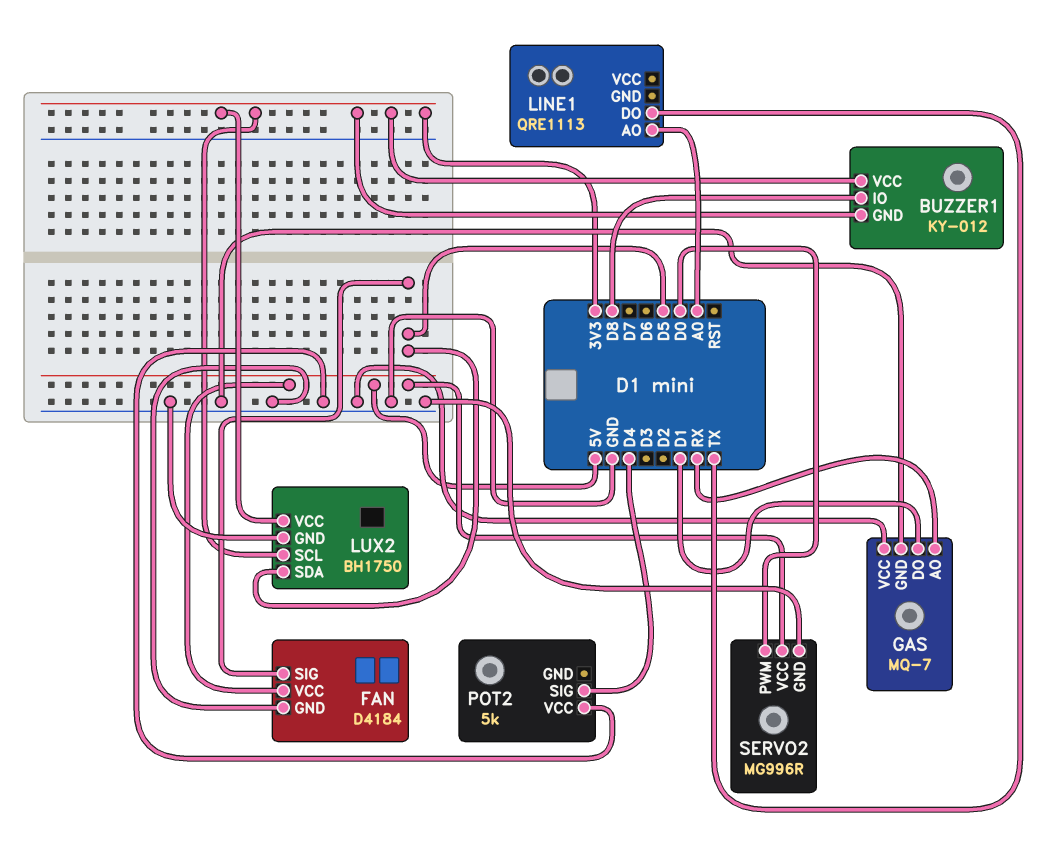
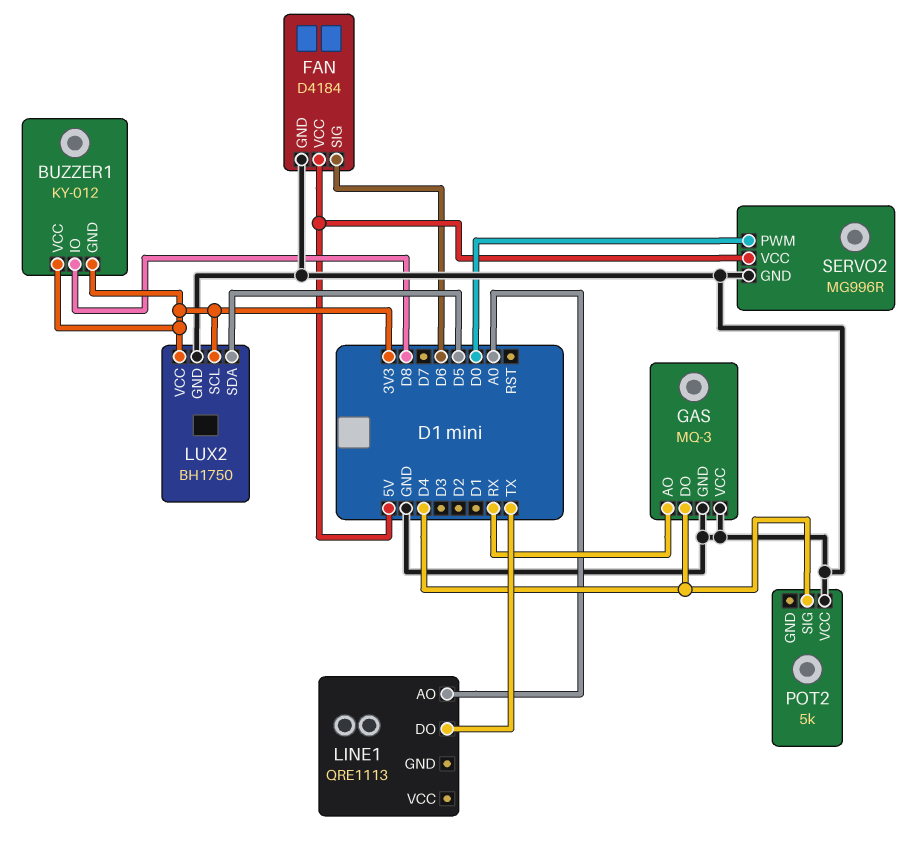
FAN pin SIG: D5 -> D6
GAS: MQ-7 -> MQ-3
GAS pin DO: D1 -> D4

